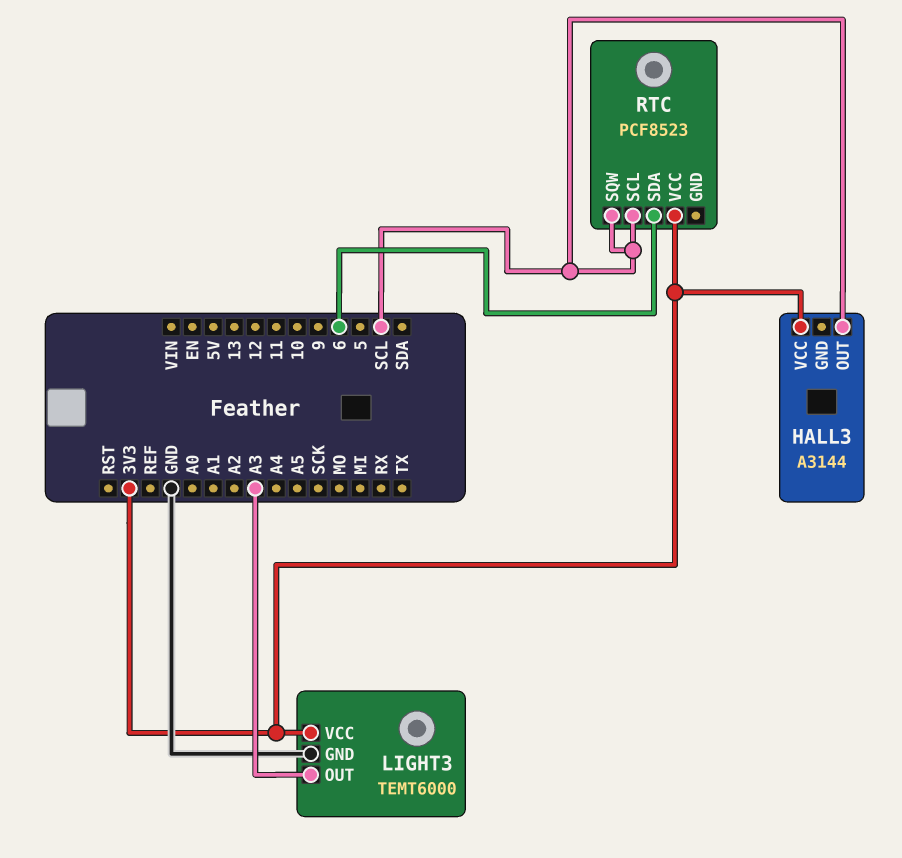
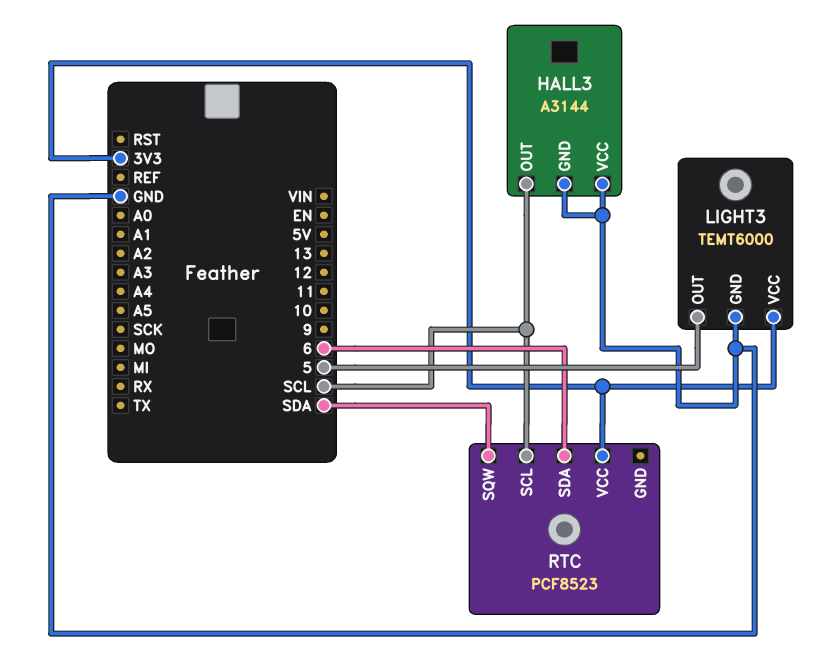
HALL3 pin GND: none -> GND
HALL3 pin VCC: 3V3 -> GND
LIGHT3 pin OUT: A3 -> 5
RTC pin SQW: SCL -> SDA

